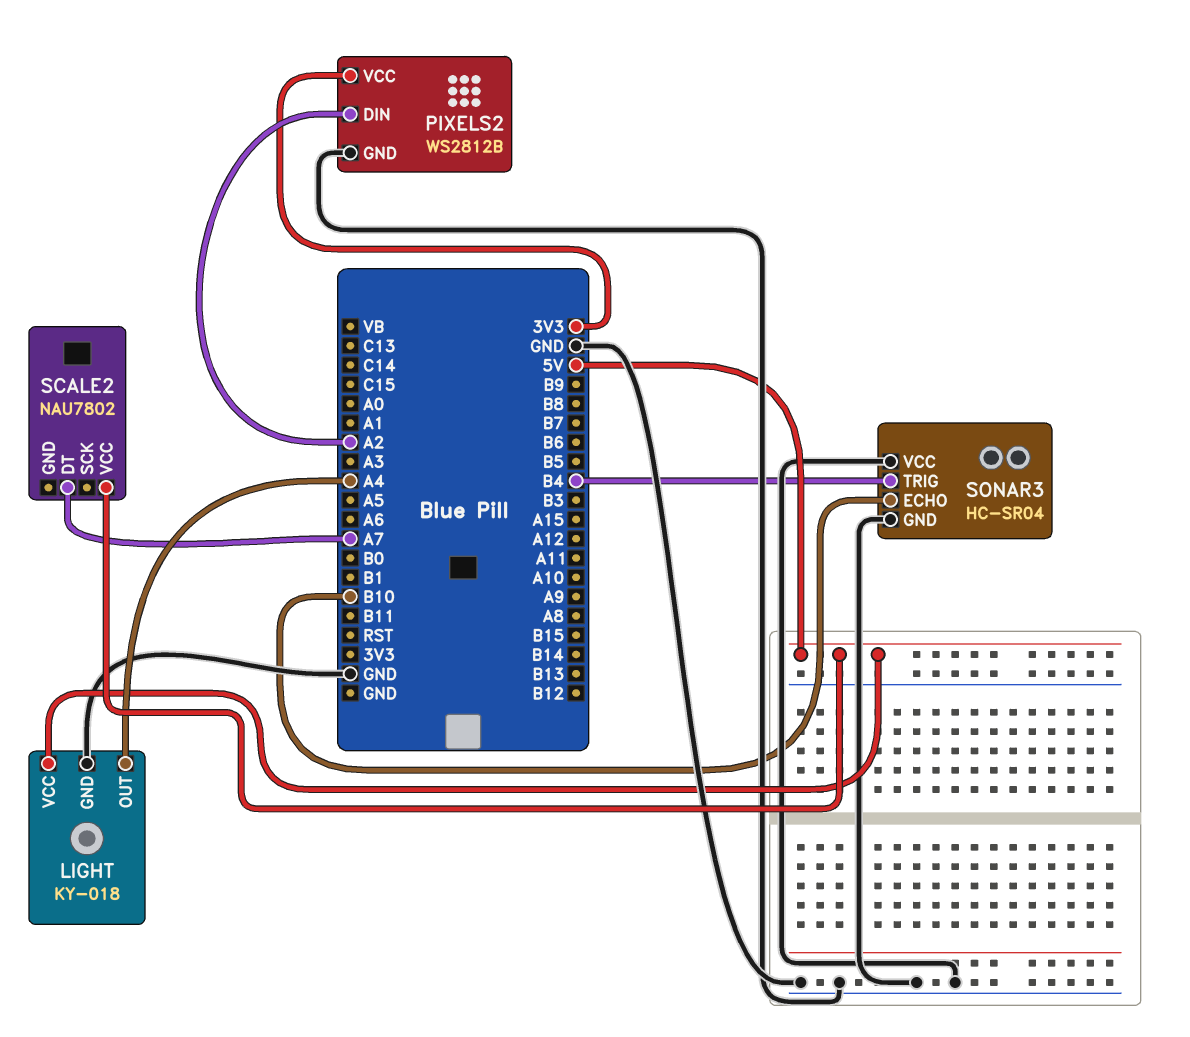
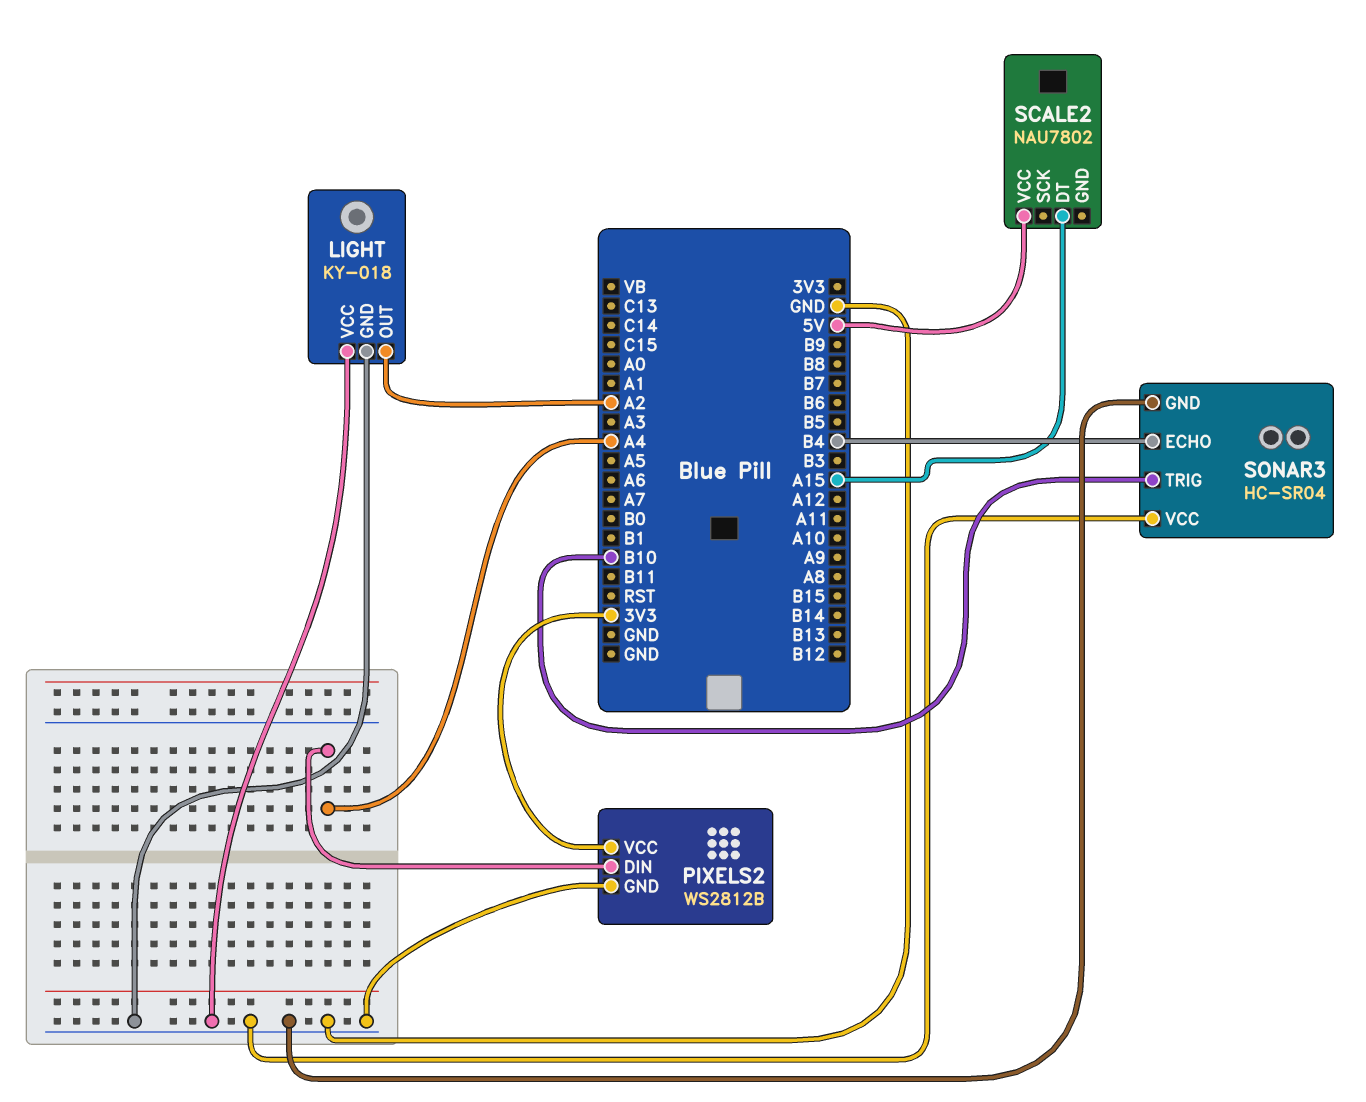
LIGHT pin OUT: A4 -> A2
LIGHT pin VCC: 5V -> GND
PIXELS2 pin DIN: A2 -> A4
SCALE2 pin DT: A7 -> A15
SONAR3 pin ECHO: B10 -> B4
SONAR3 pin TRIG: B4 -> B10

